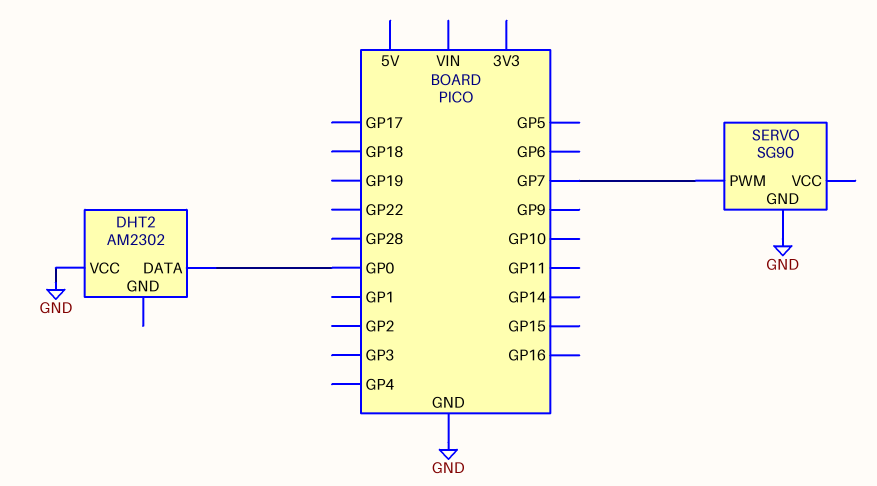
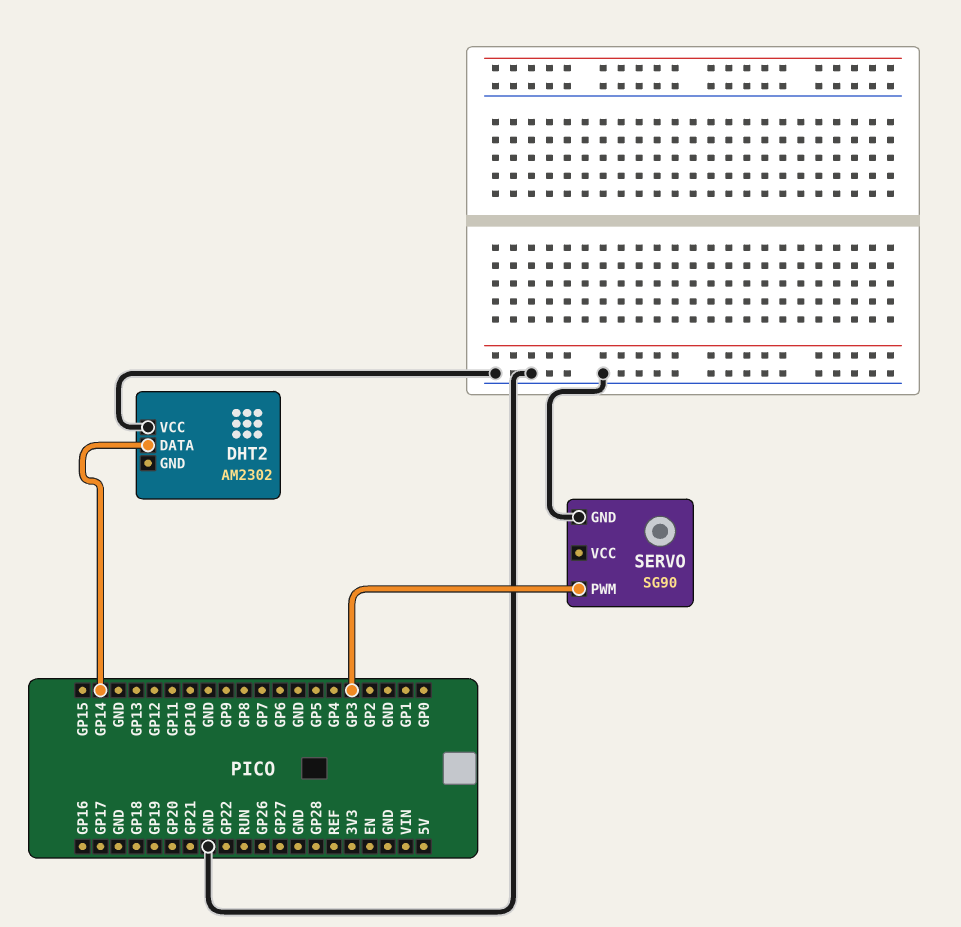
DHT2 pin DATA: GP0 -> GP14
SERVO pin PWM: GP7 -> GP3

